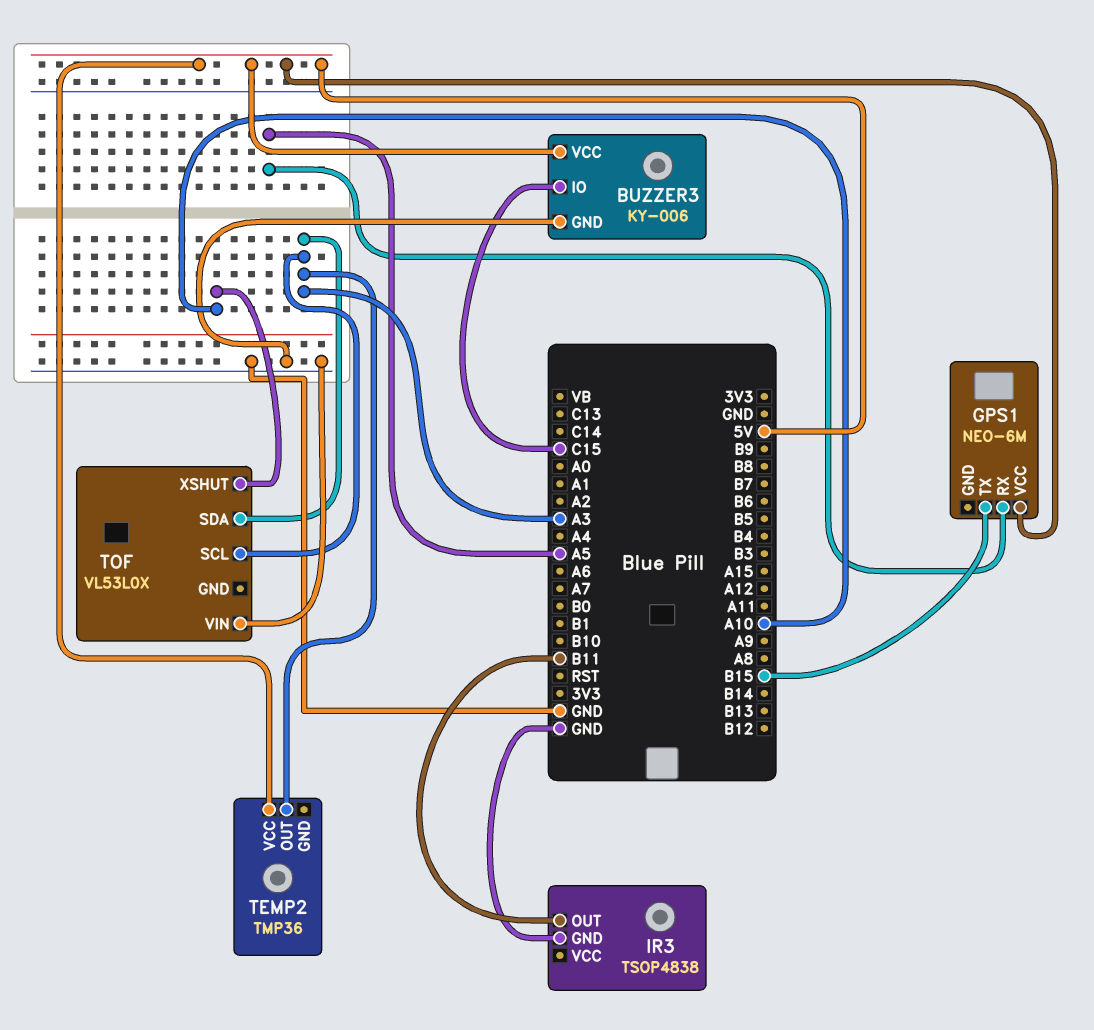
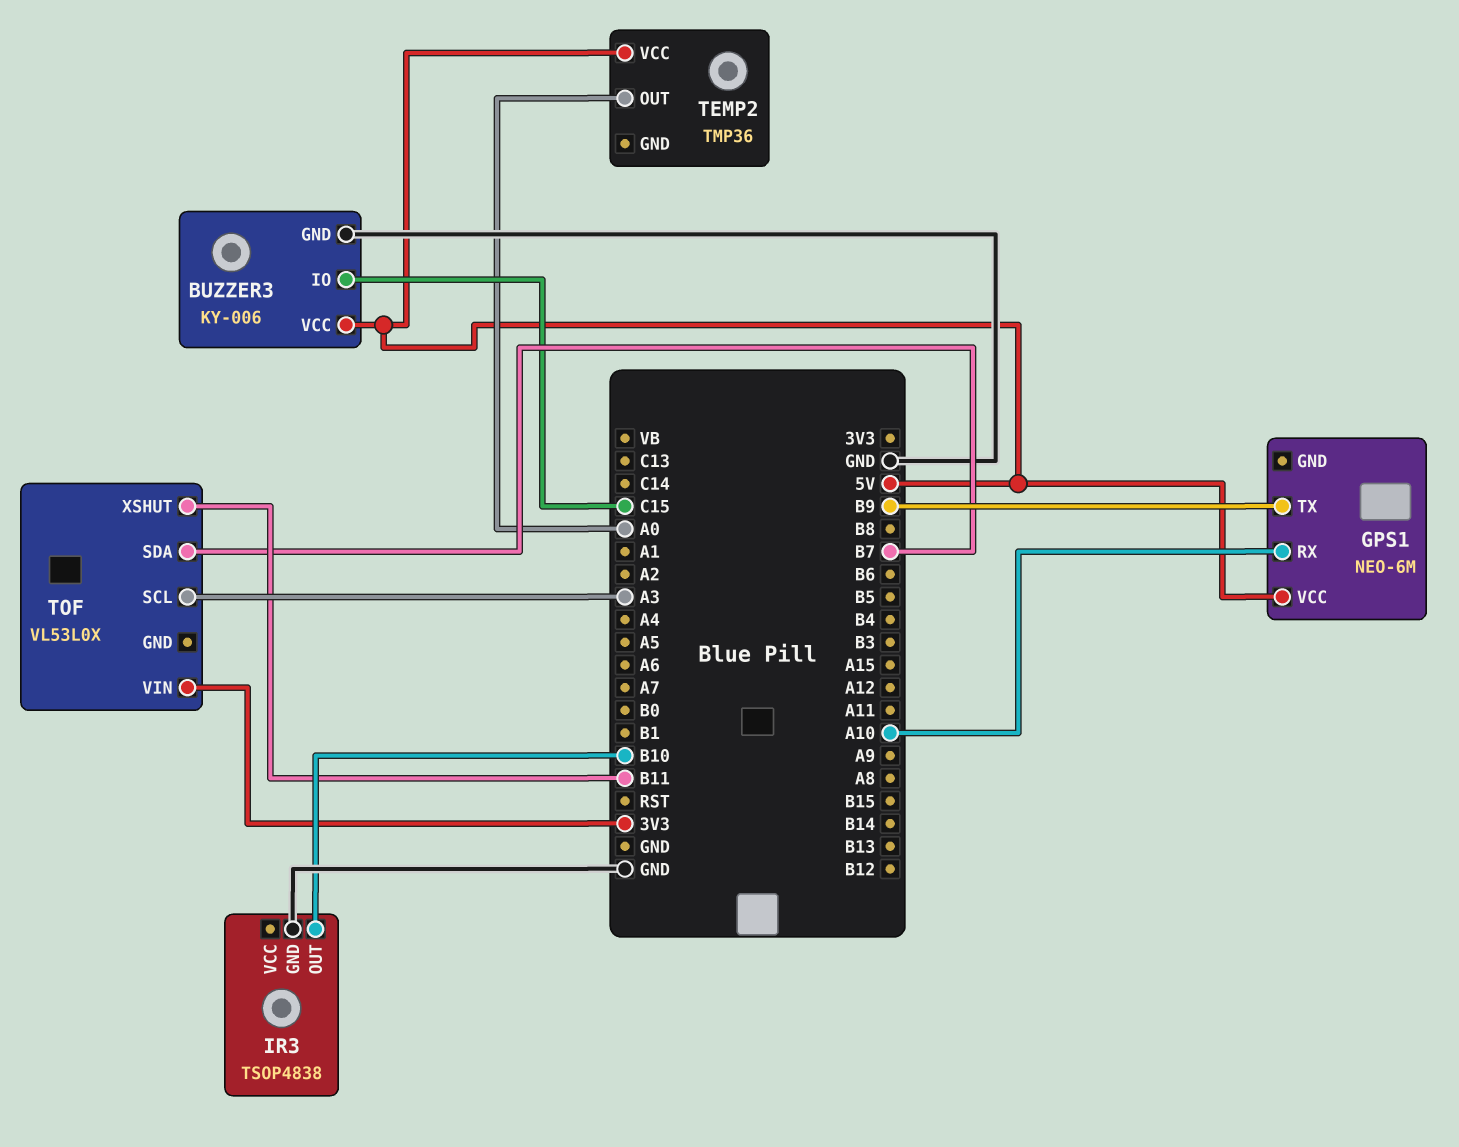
GPS1 pin RX: A5 -> A10
GPS1 pin TX: B15 -> B9
IR3 pin OUT: B11 -> B10
TEMP2 pin OUT: A3 -> A0
TOF pin SDA: A3 -> B7
TOF pin VIN: GND -> 3V3
TOF pin XSHUT: A10 -> B11

